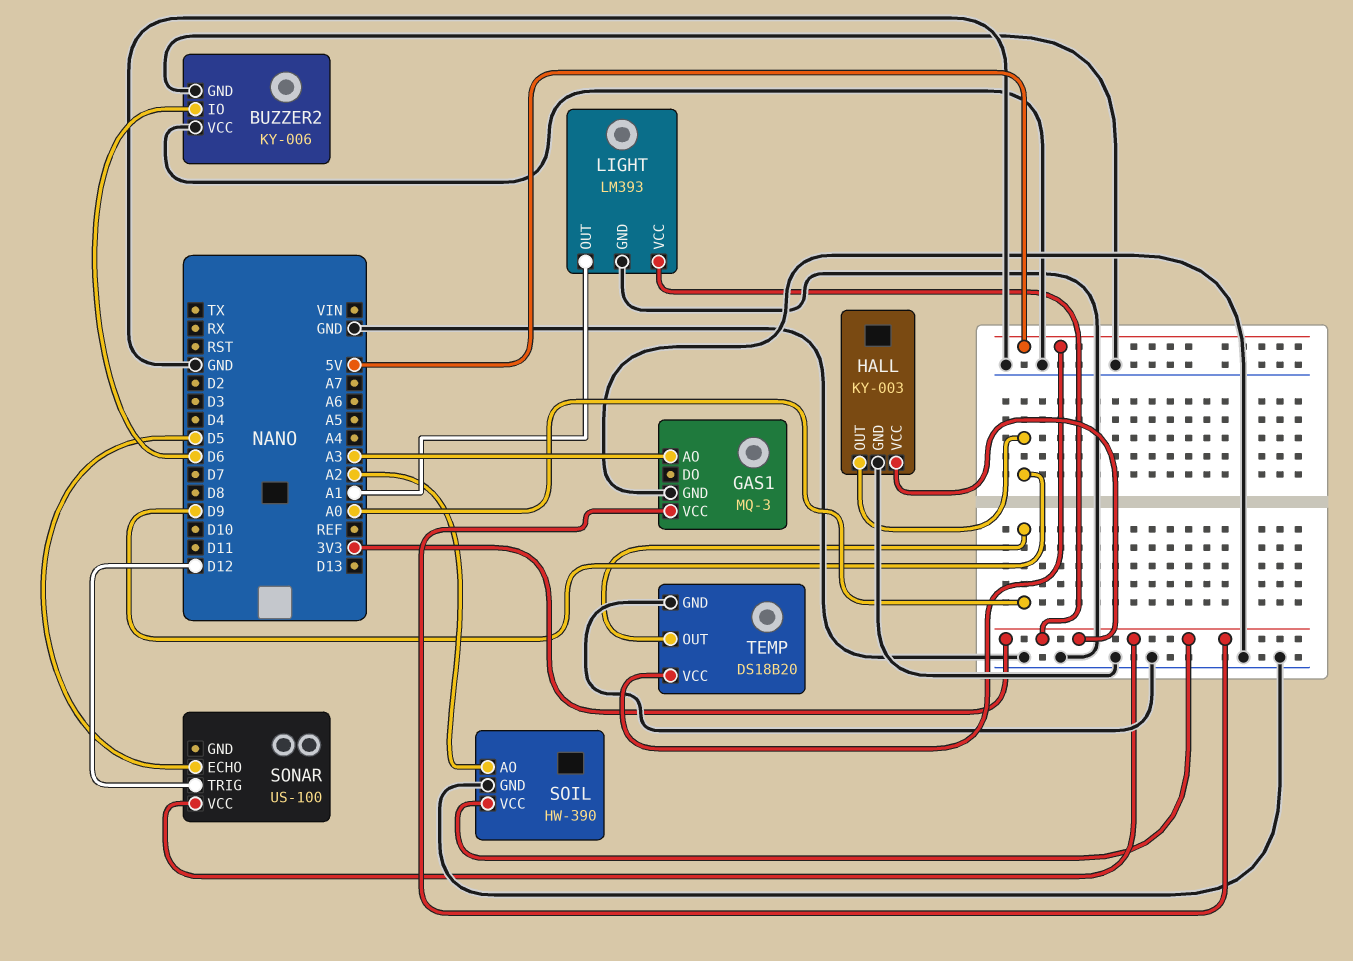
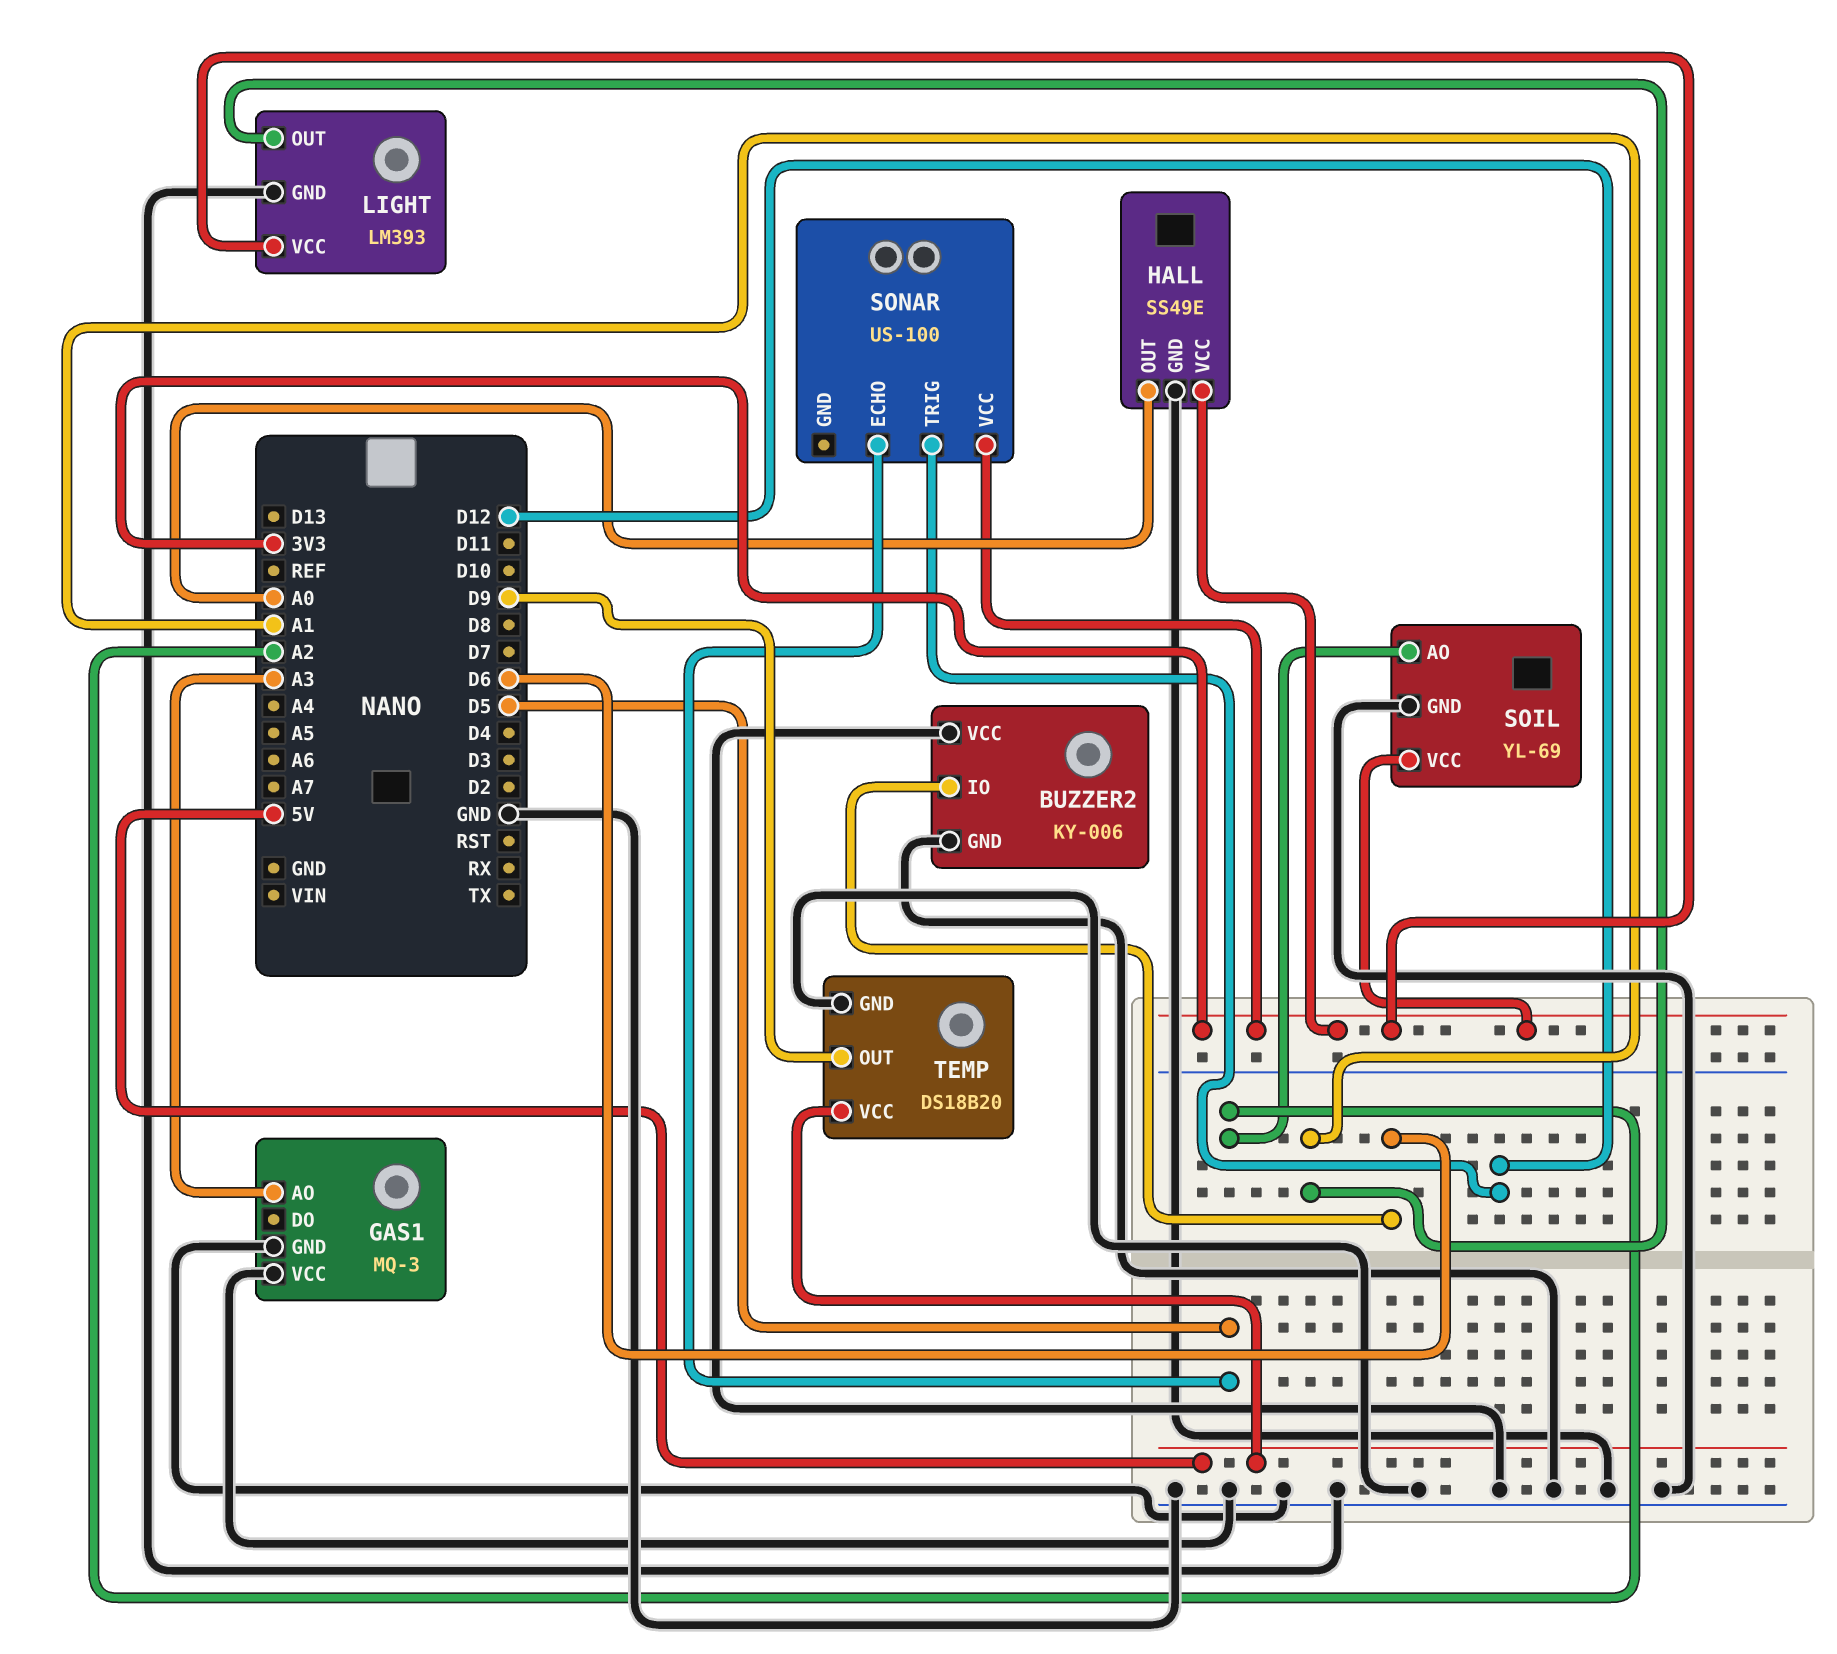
GAS1 pin VCC: 3V3 -> GND
HALL: KY-003 -> SS49E
HALL pin OUT: D9 -> A0
SOIL: HW-390 -> YL-69
TEMP pin OUT: A0 -> D9

